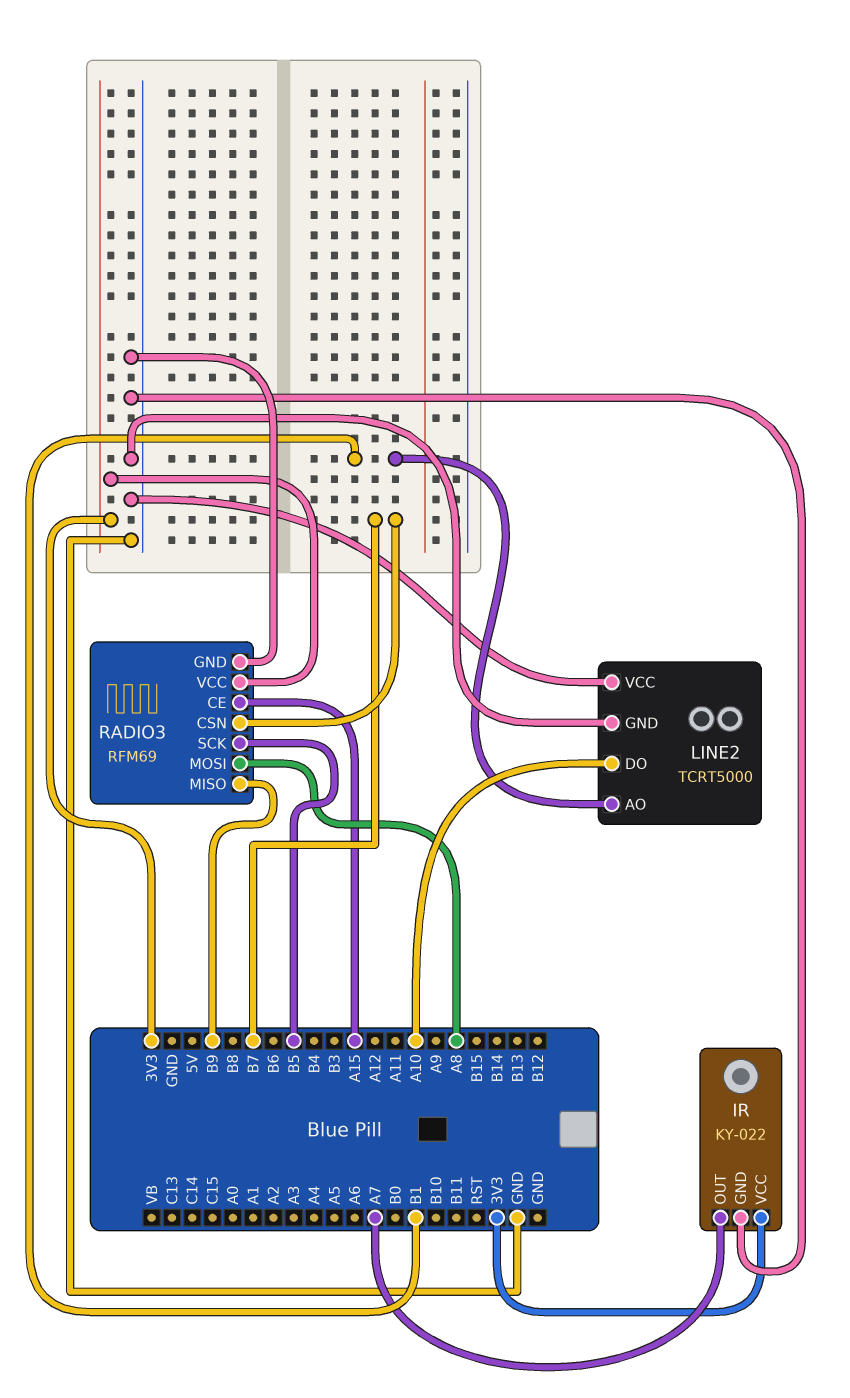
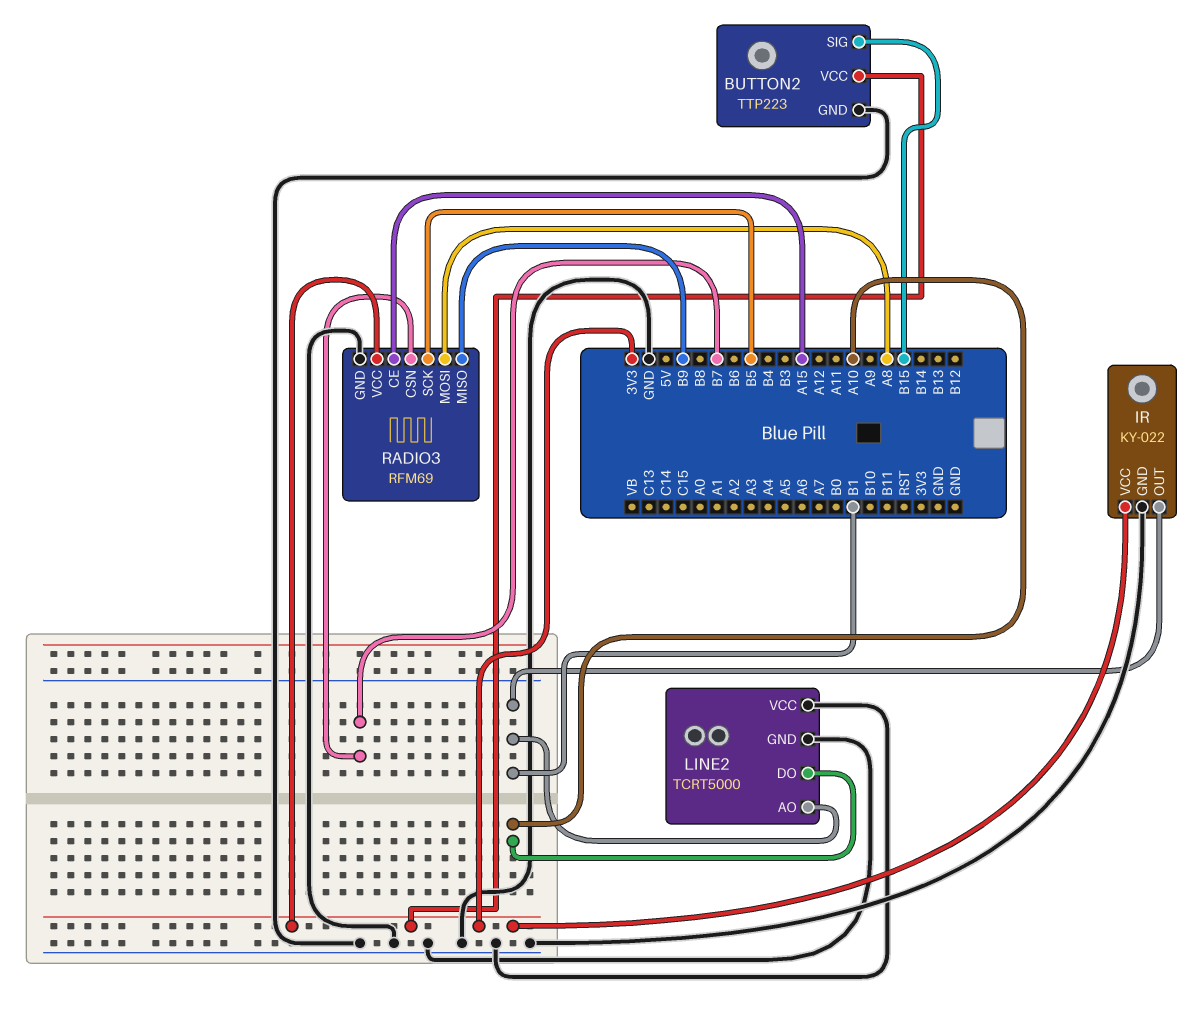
BUTTON2: none -> TTP223
BUTTON2 pin GND: none -> GND
BUTTON2 pin SIG: none -> B15
BUTTON2 pin VCC: none -> 3V3
IR pin OUT: A7 -> B1

